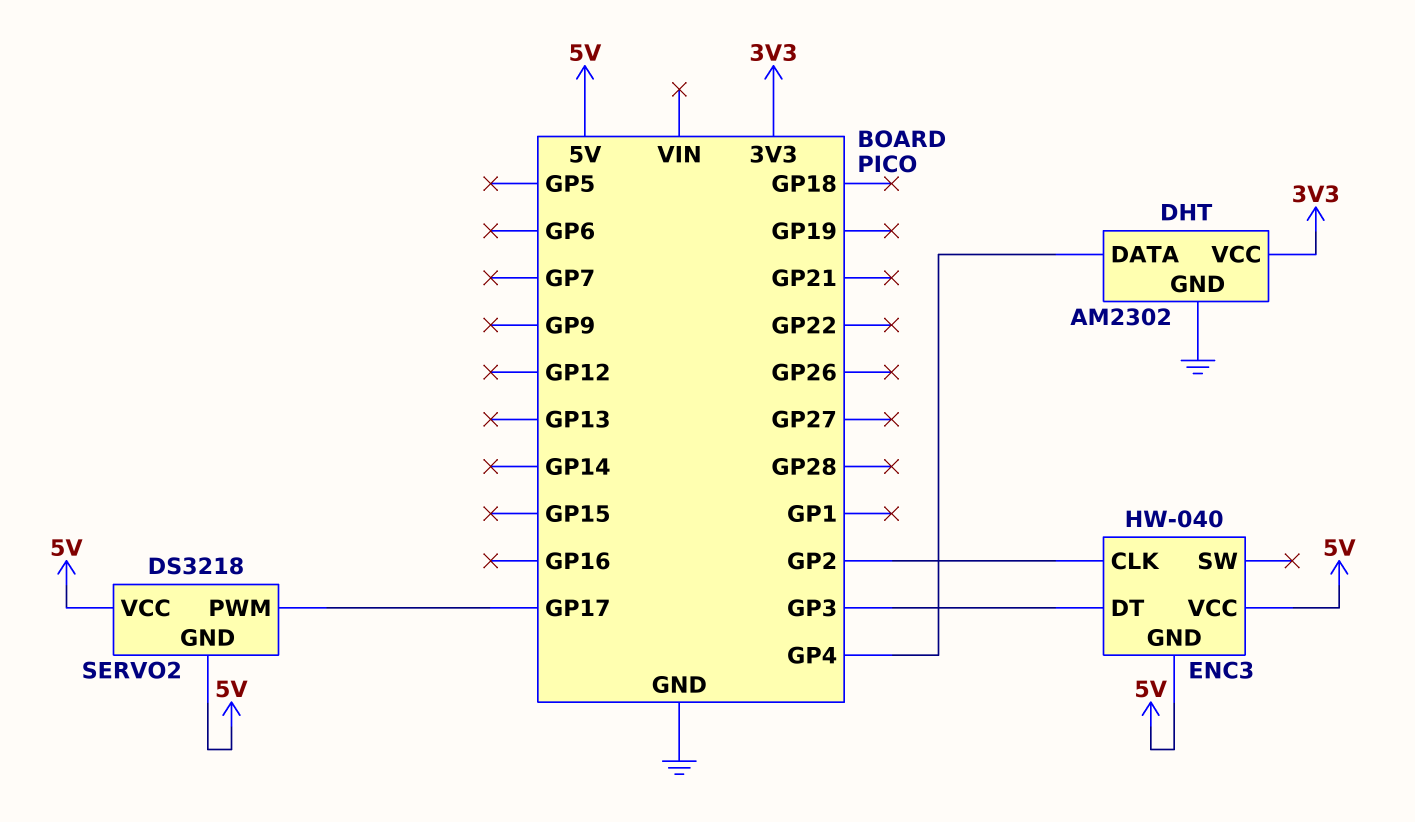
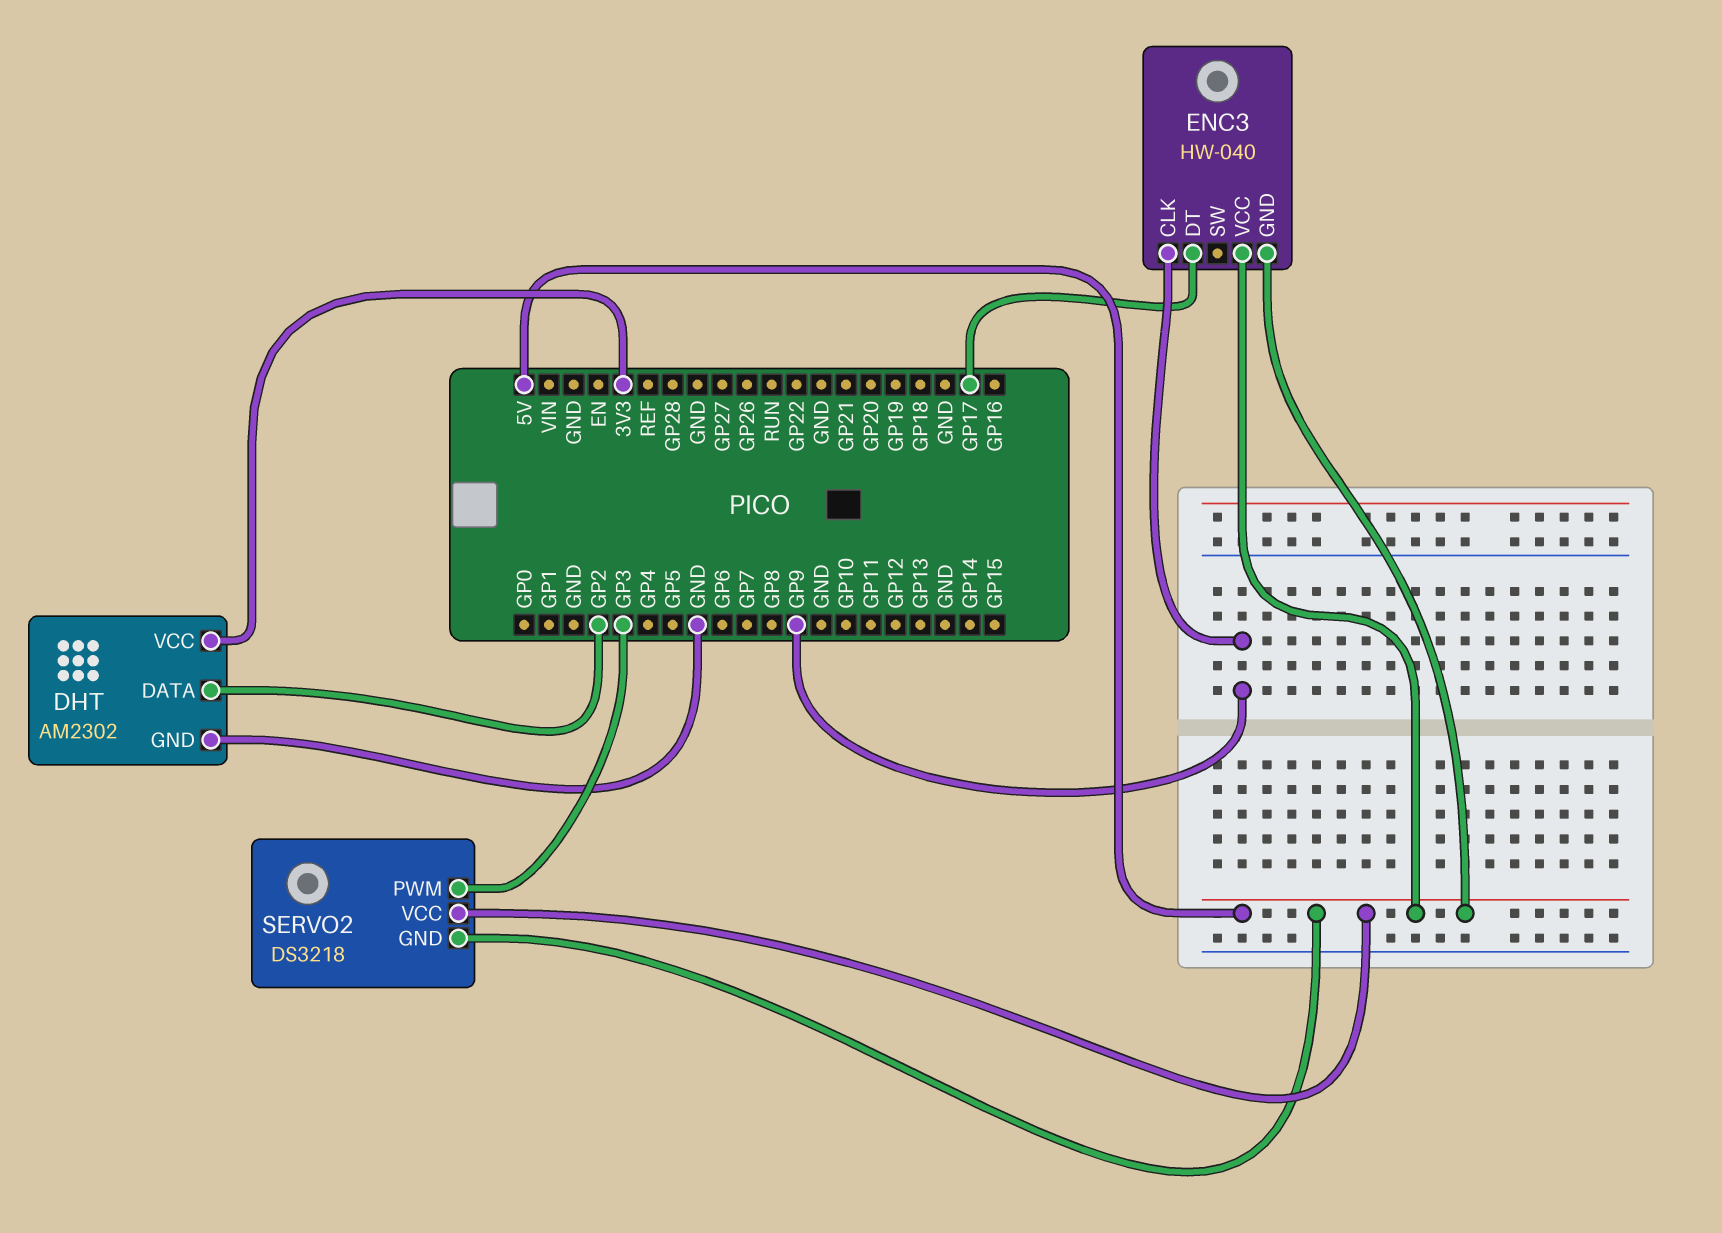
DHT pin DATA: GP4 -> GP2
ENC3 pin CLK: GP2 -> GP9
ENC3 pin DT: GP3 -> GP17
SERVO2 pin PWM: GP17 -> GP3

